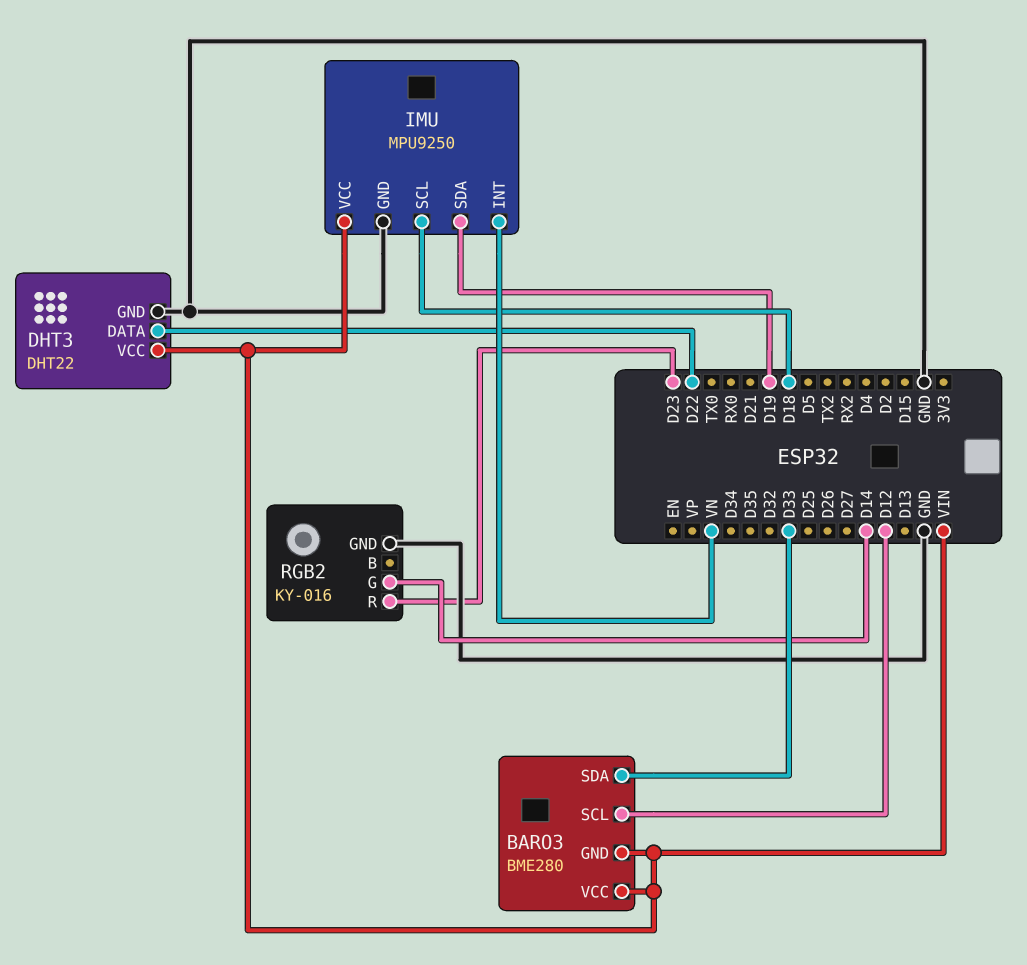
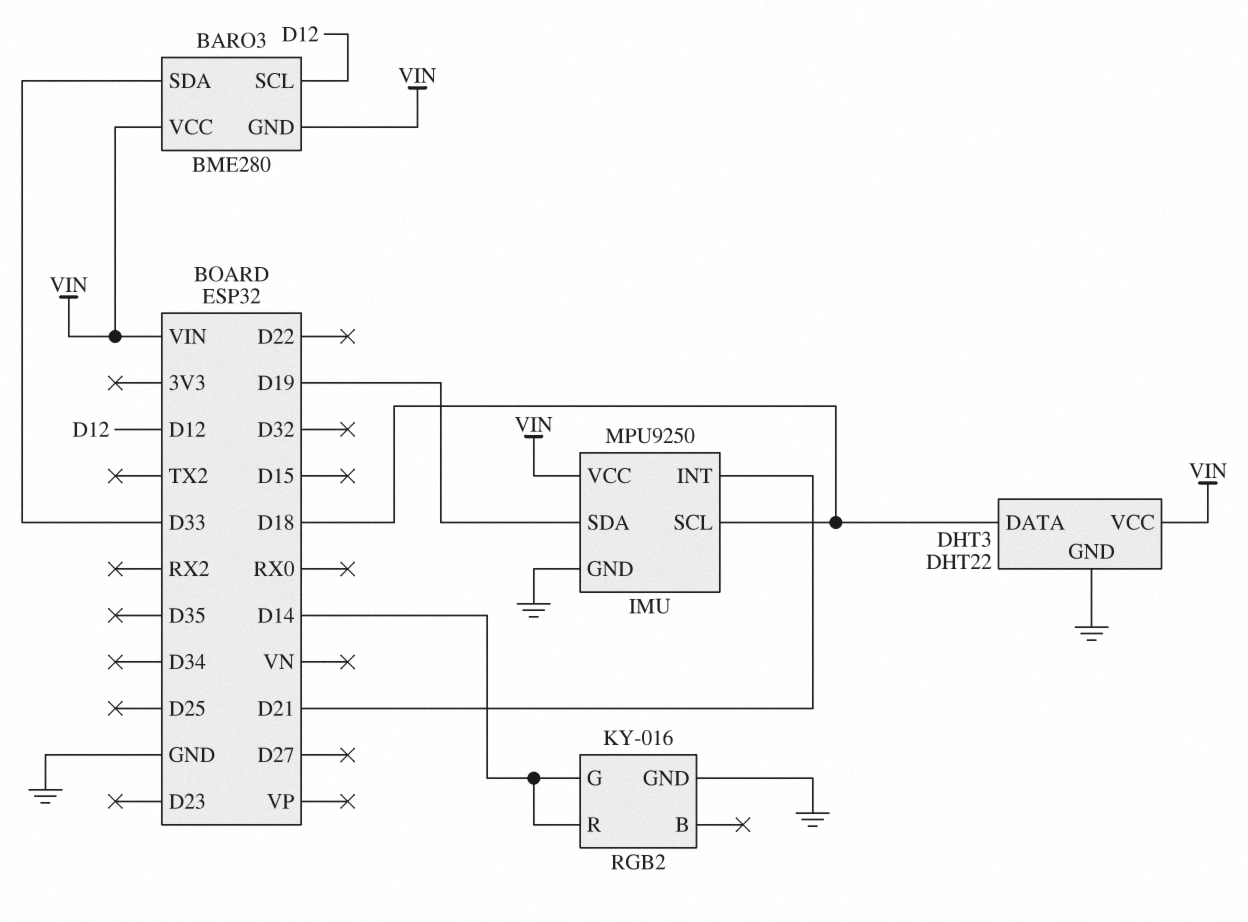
DHT3 pin DATA: D22 -> D18
IMU pin INT: VN -> D21
RGB2 pin R: D23 -> D14

